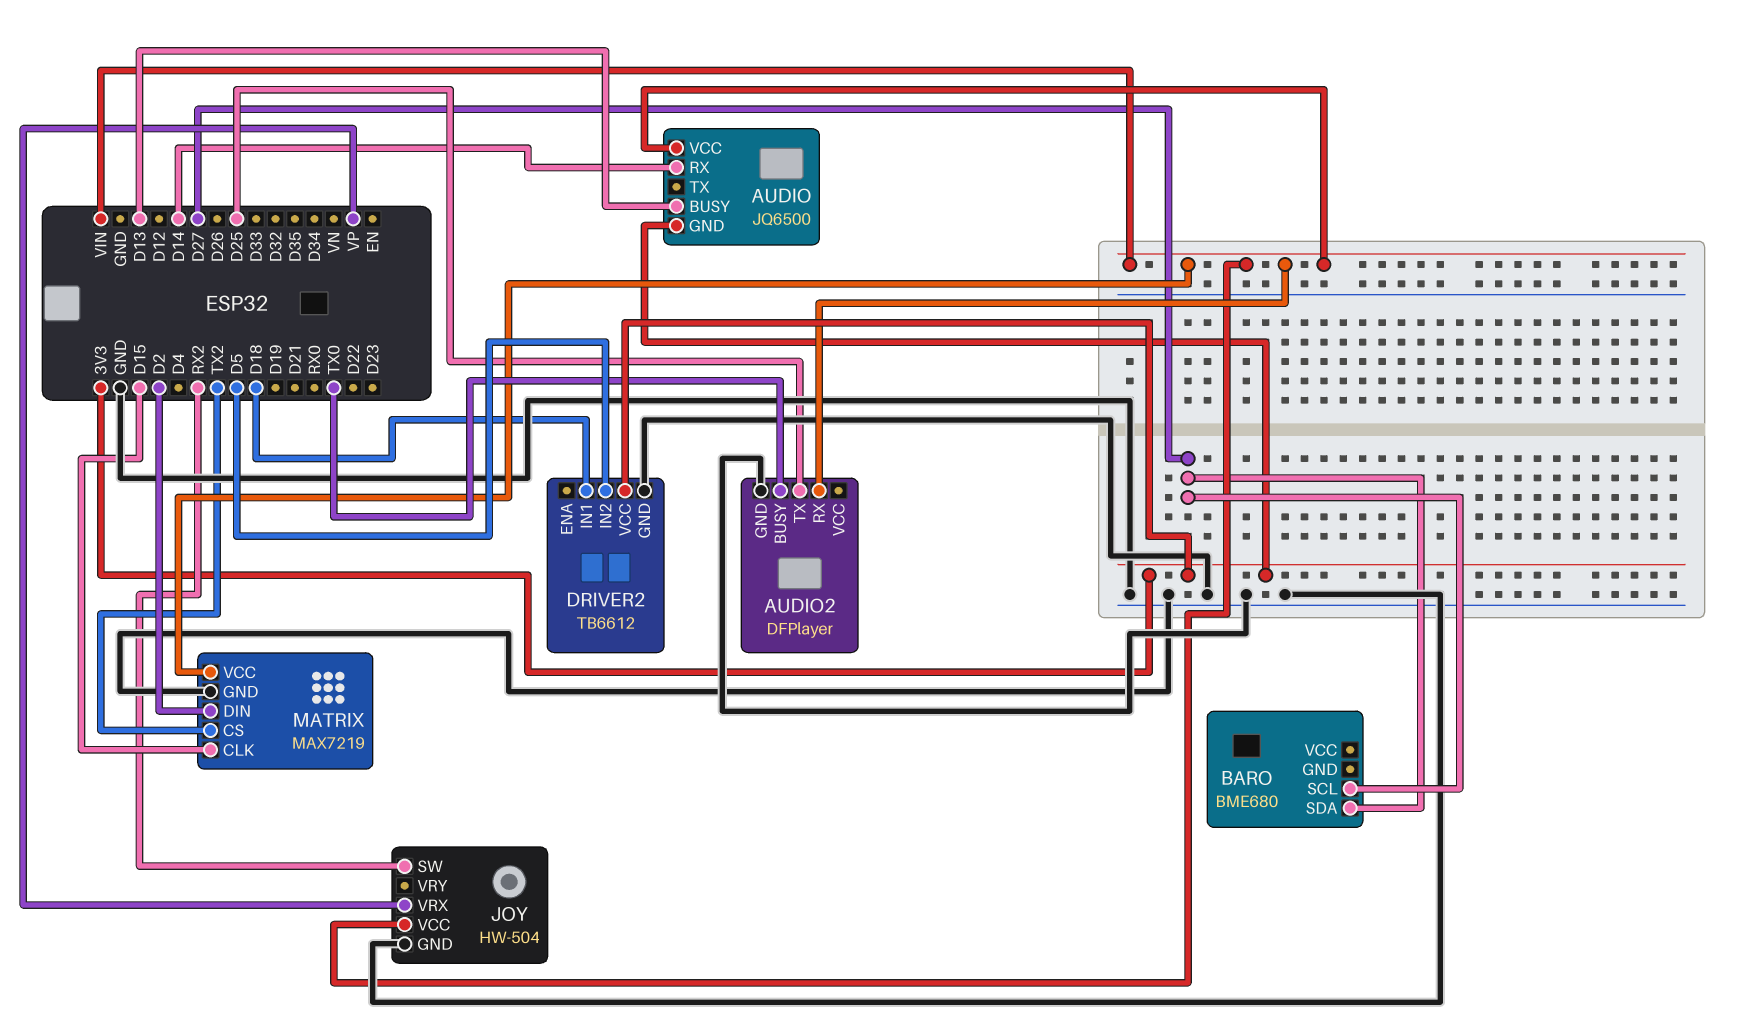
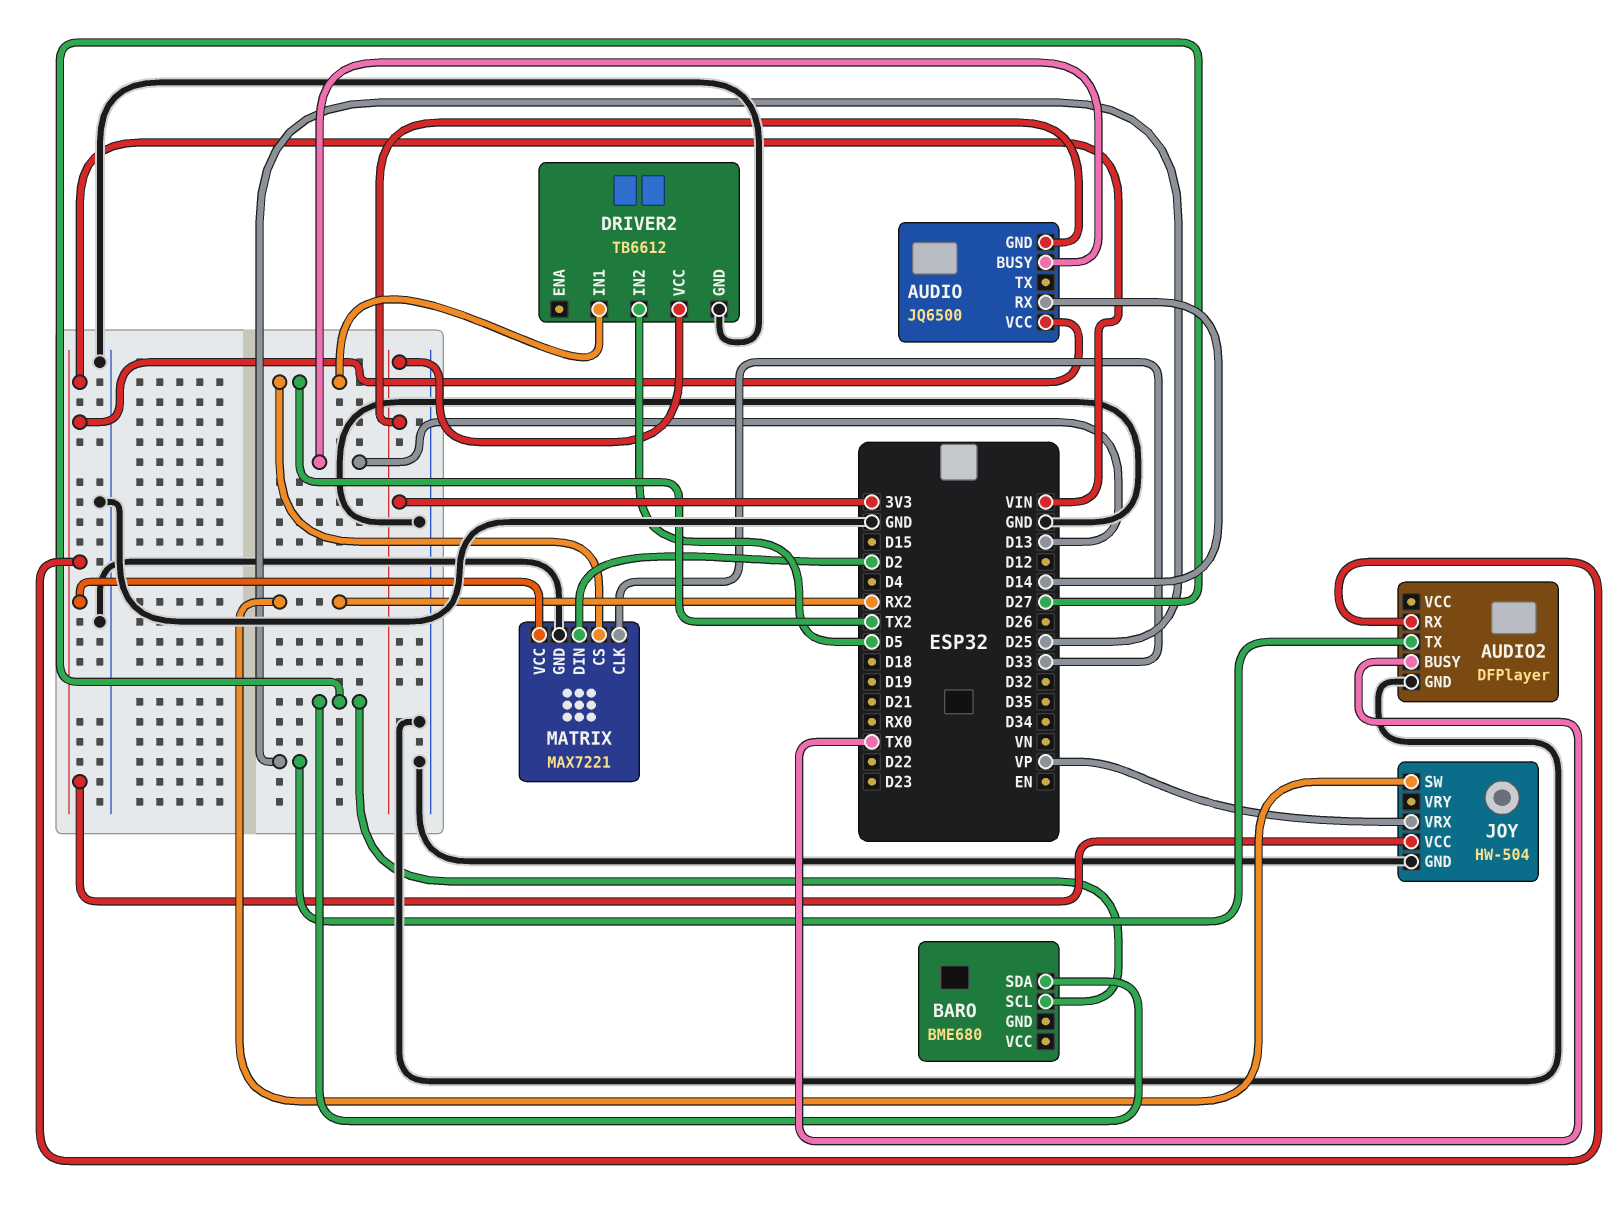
DRIVER2 pin IN1: D18 -> TX2
MATRIX: MAX7219 -> MAX7221
MATRIX pin CLK: D15 -> D33

